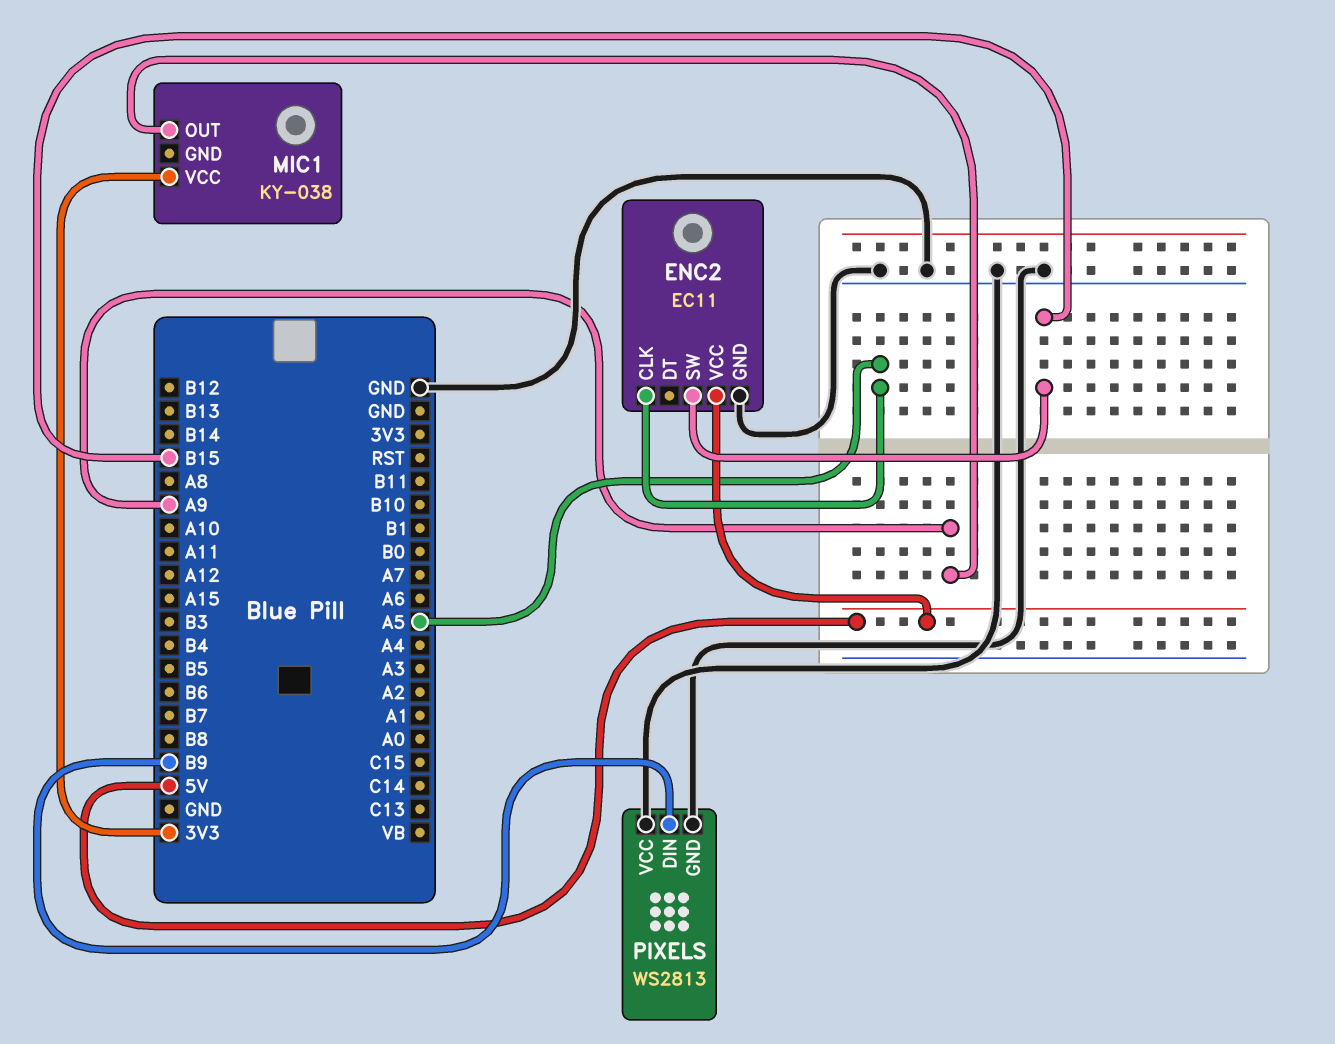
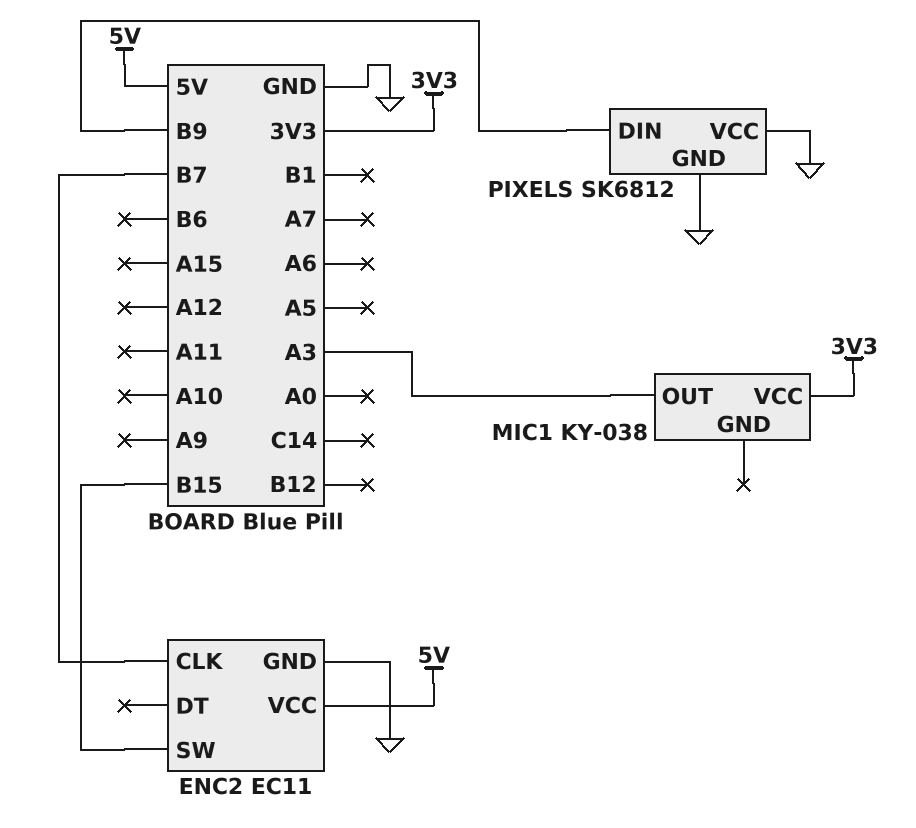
ENC2 pin CLK: A5 -> B7
MIC1 pin OUT: A9 -> A3
PIXELS: WS2813 -> SK6812

